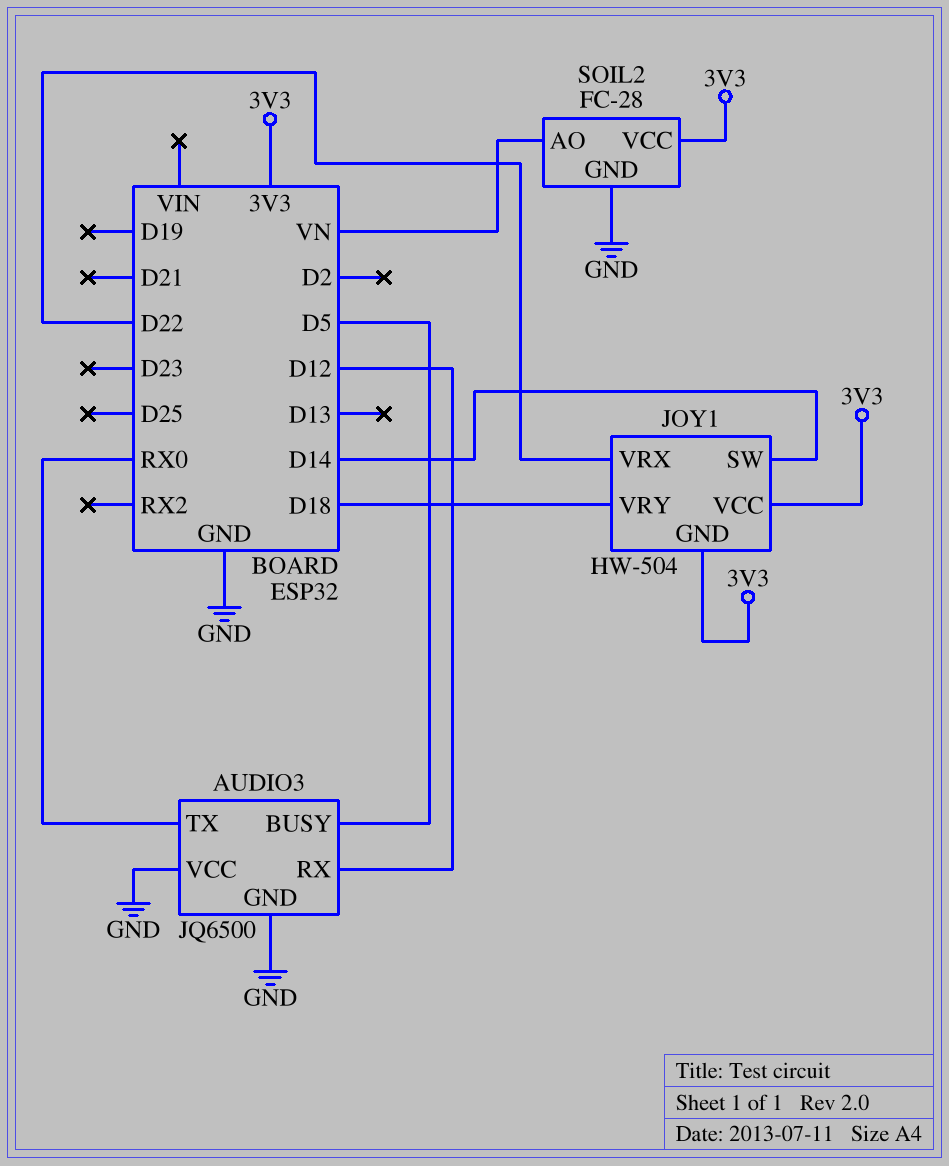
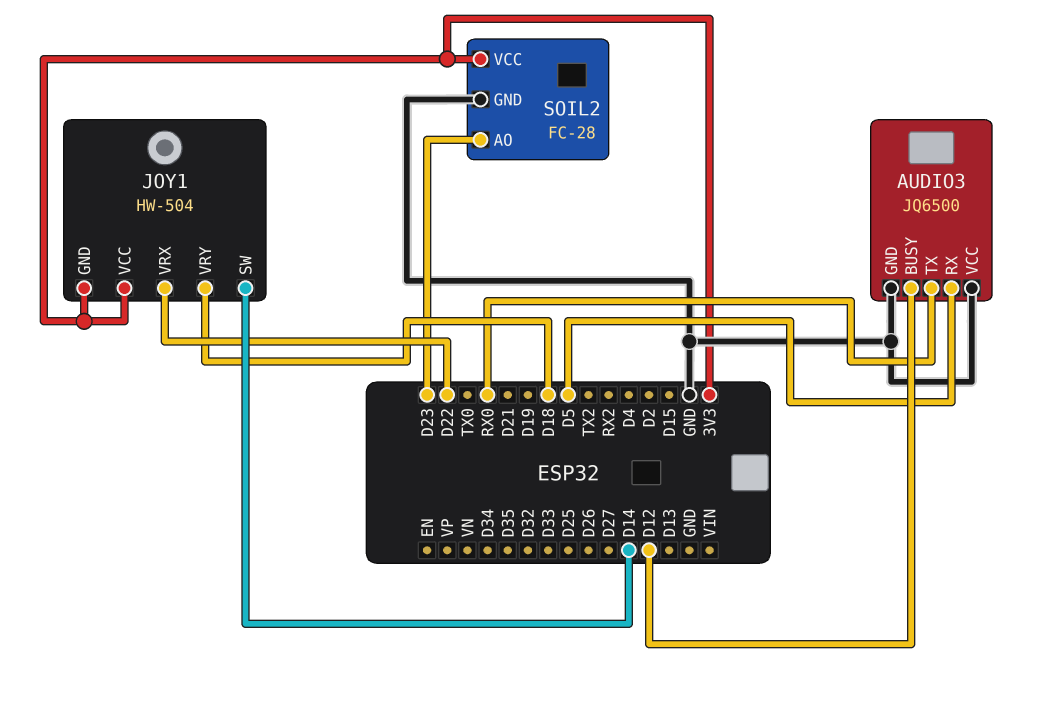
AUDIO3 pin BUSY: D5 -> D12
AUDIO3 pin RX: D12 -> D5
SOIL2 pin AO: VN -> D23

